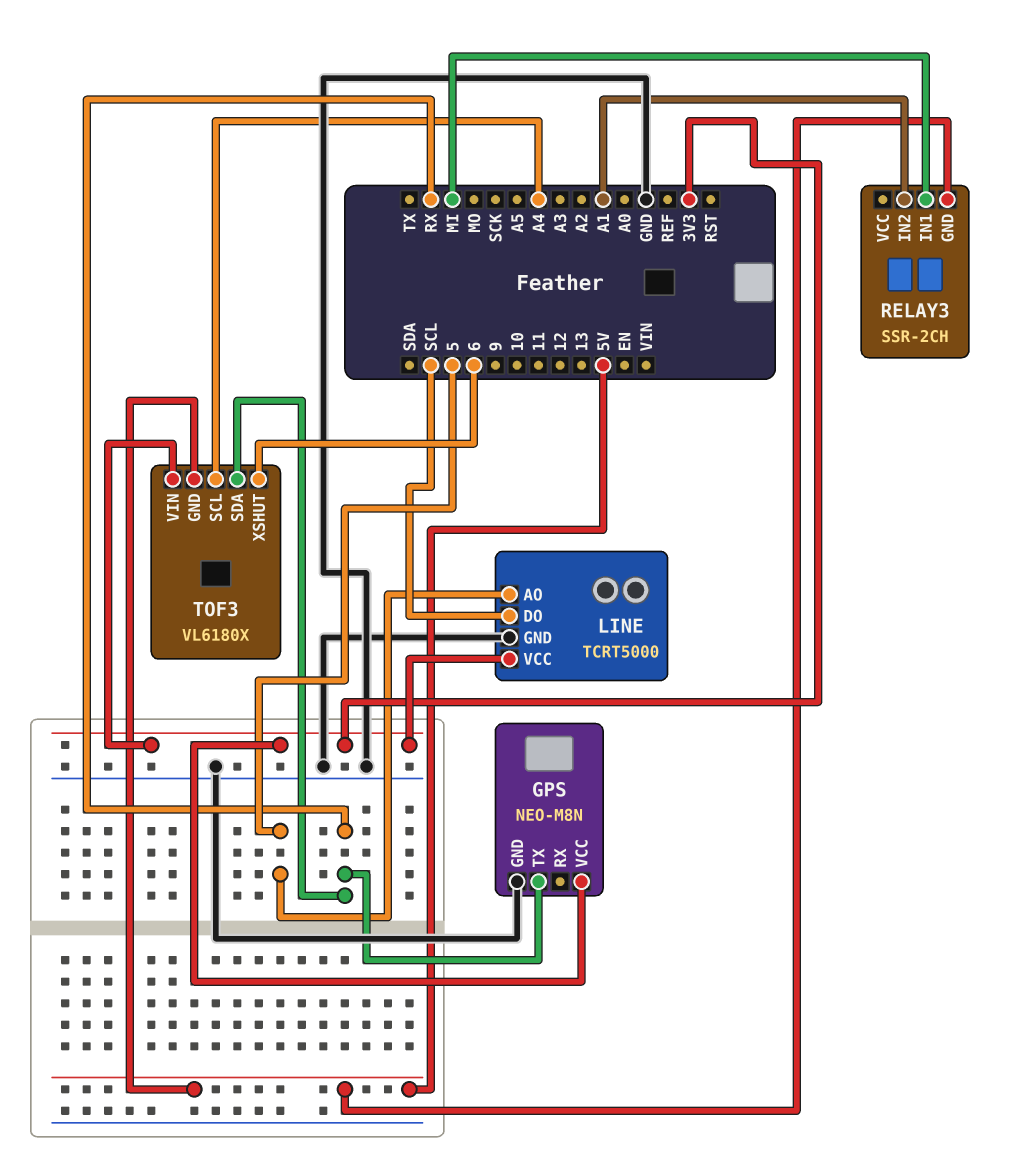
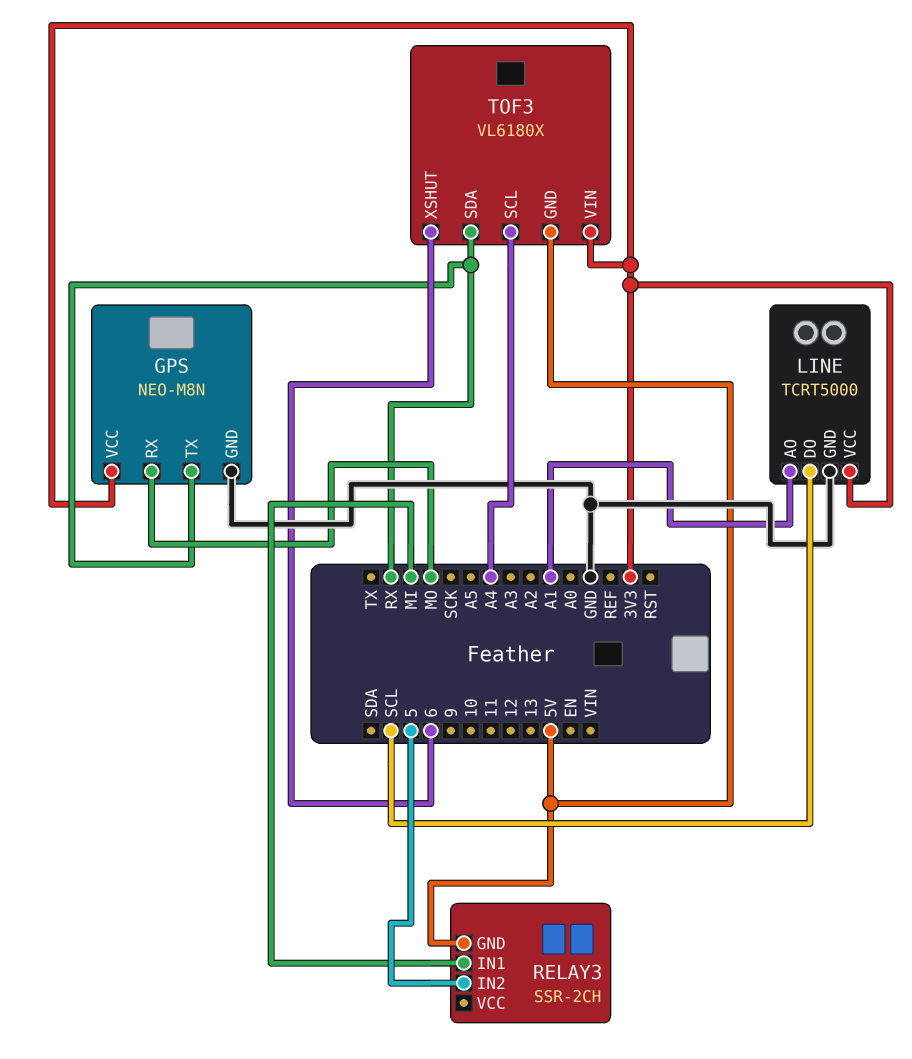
GPS pin RX: none -> MO
LINE pin AO: 5 -> A1
RELAY3 pin IN2: A1 -> 5

